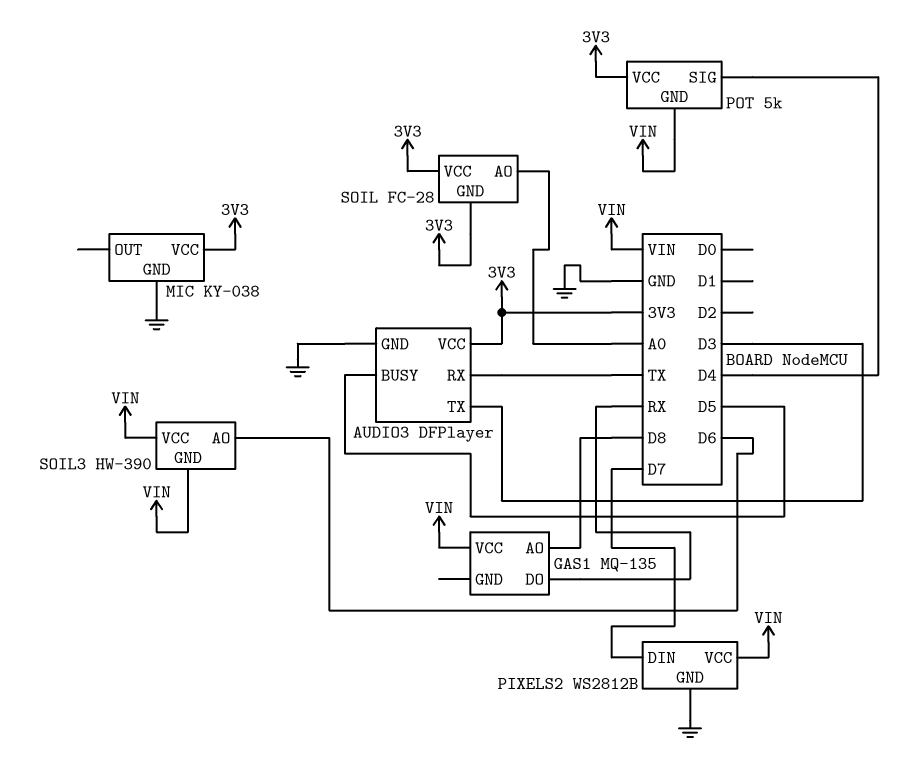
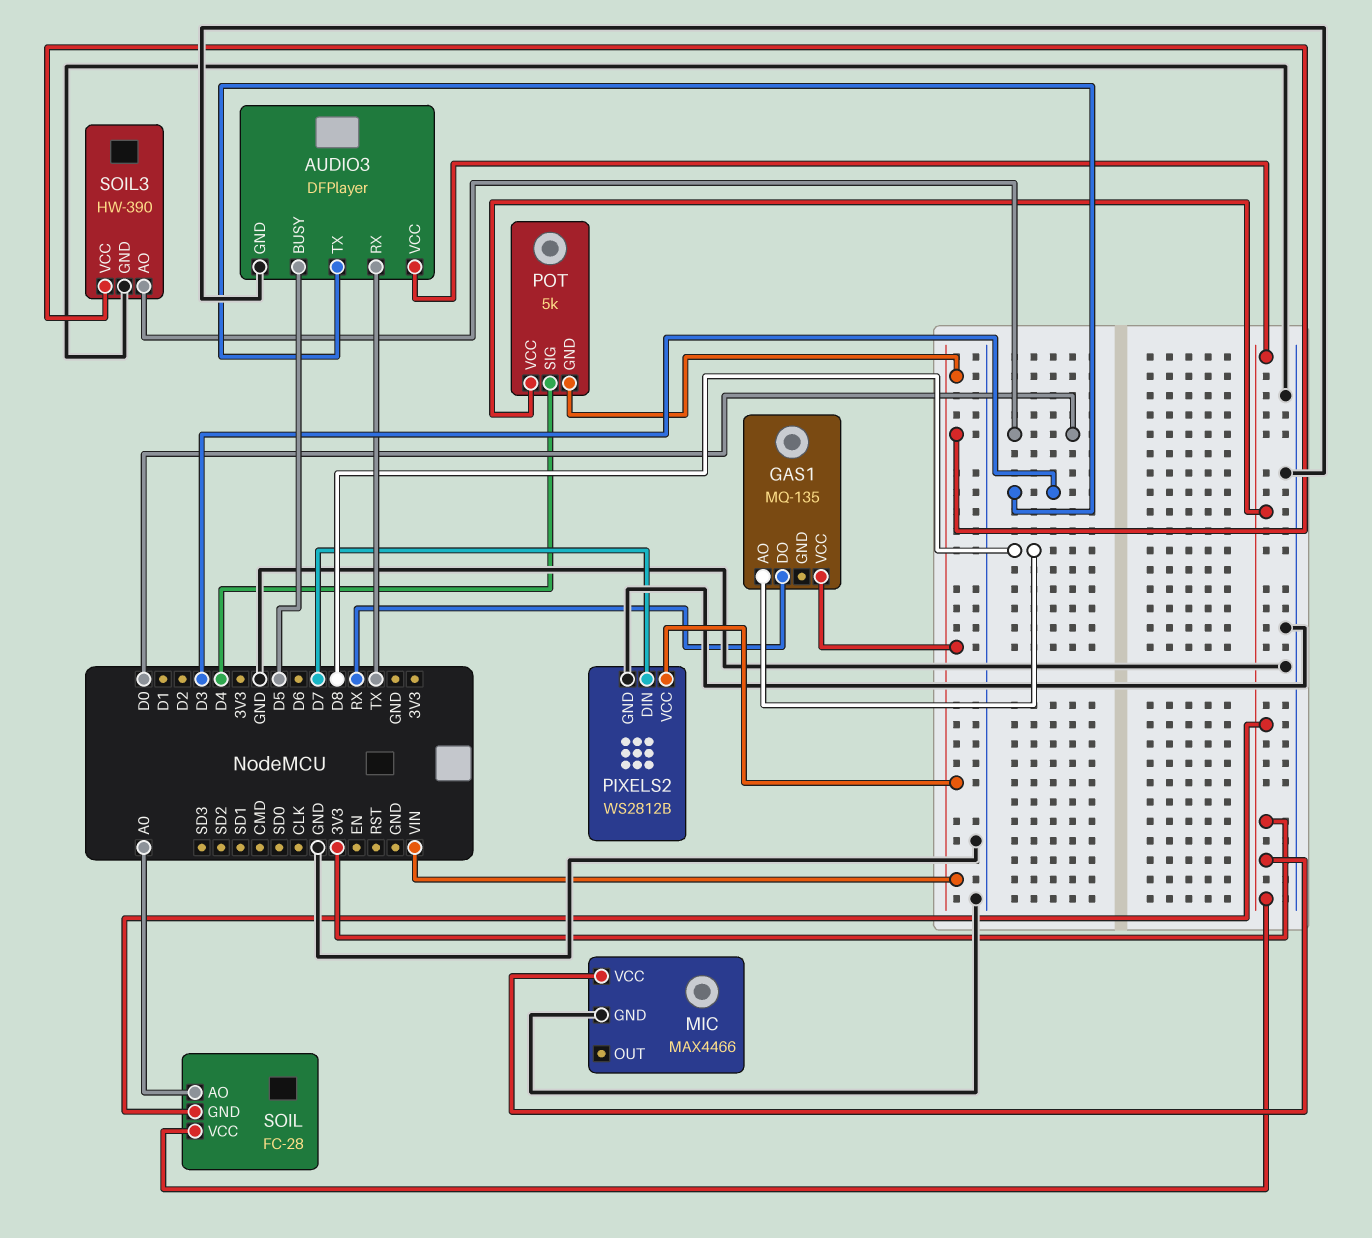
MIC: KY-038 -> MAX4466
SOIL3 pin AO: D6 -> D0
SOIL3 pin GND: VIN -> GND

